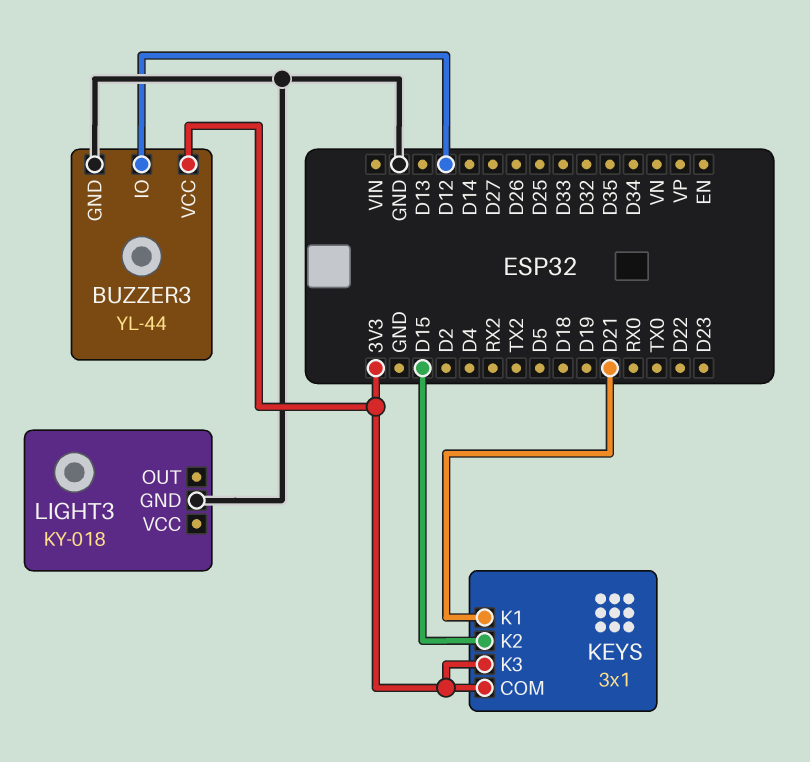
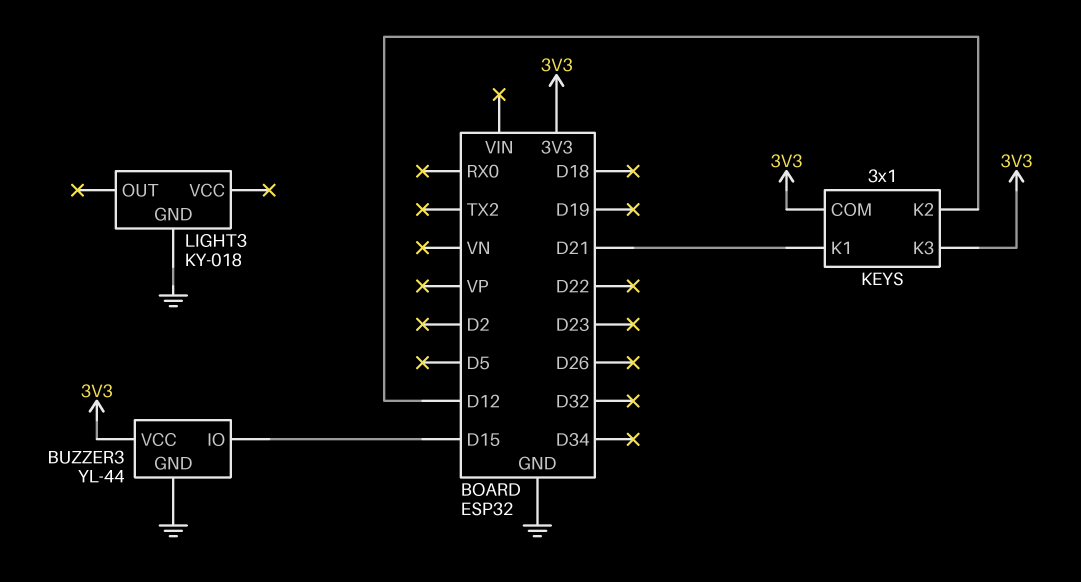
BUZZER3 pin IO: D12 -> D15
KEYS pin K2: D15 -> D12

